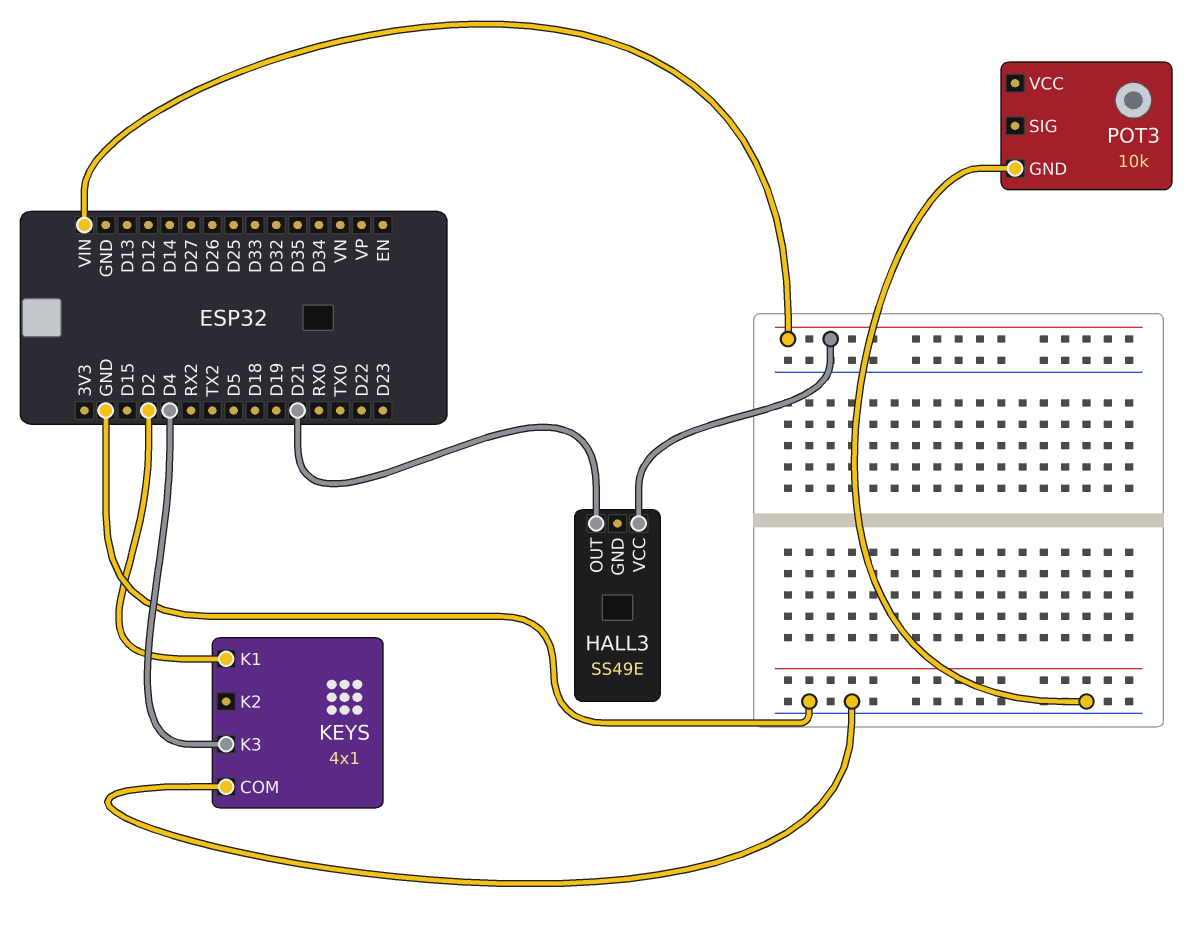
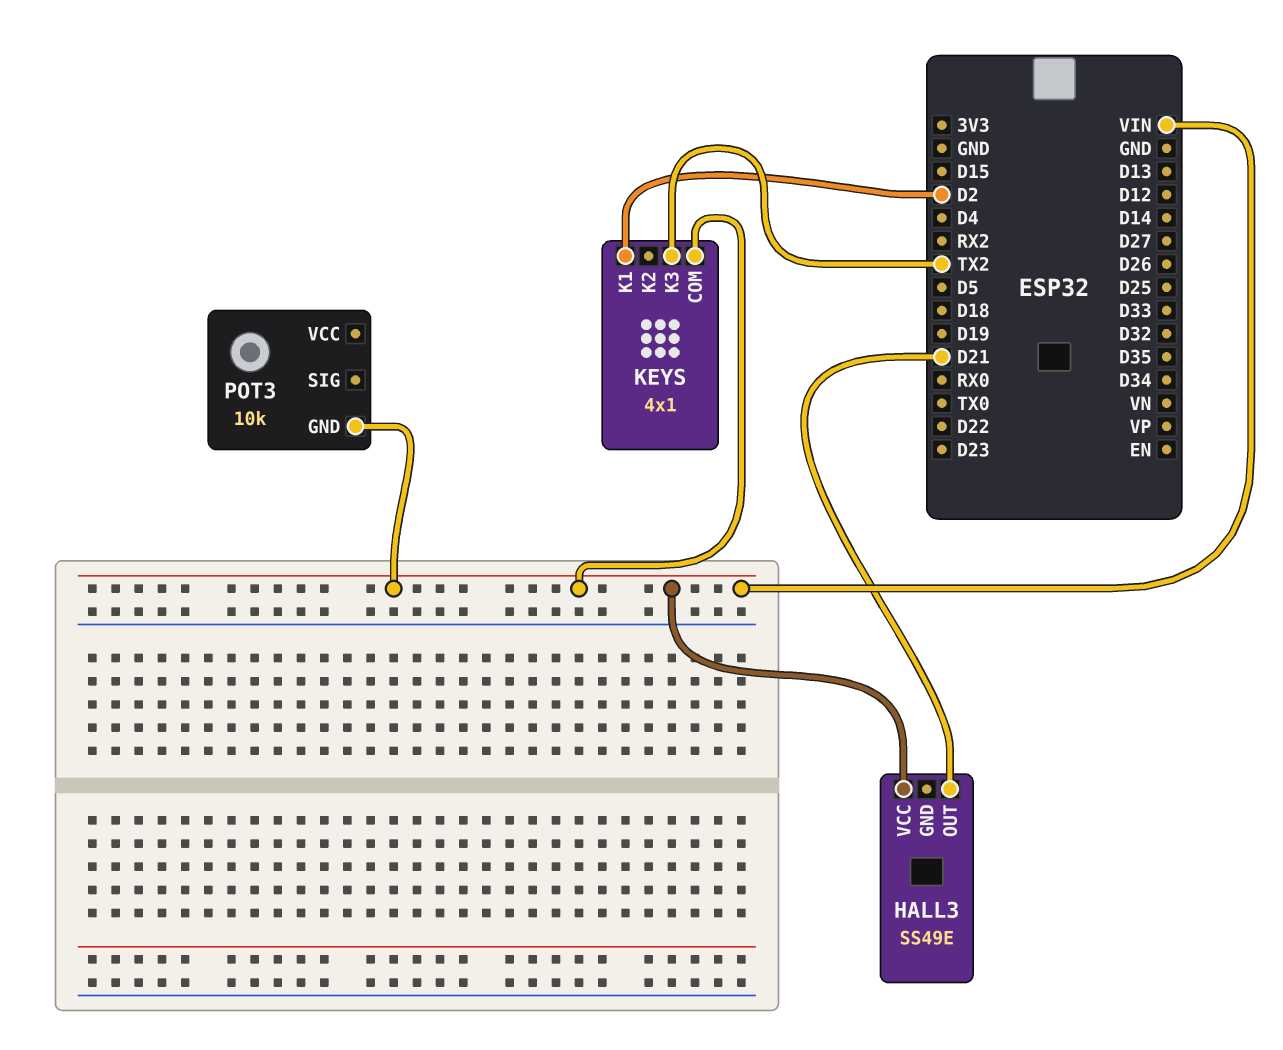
KEYS pin COM: GND -> VIN
KEYS pin K3: D4 -> TX2
POT3 pin GND: GND -> VIN

